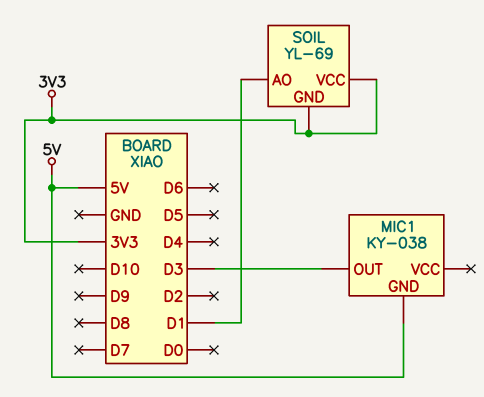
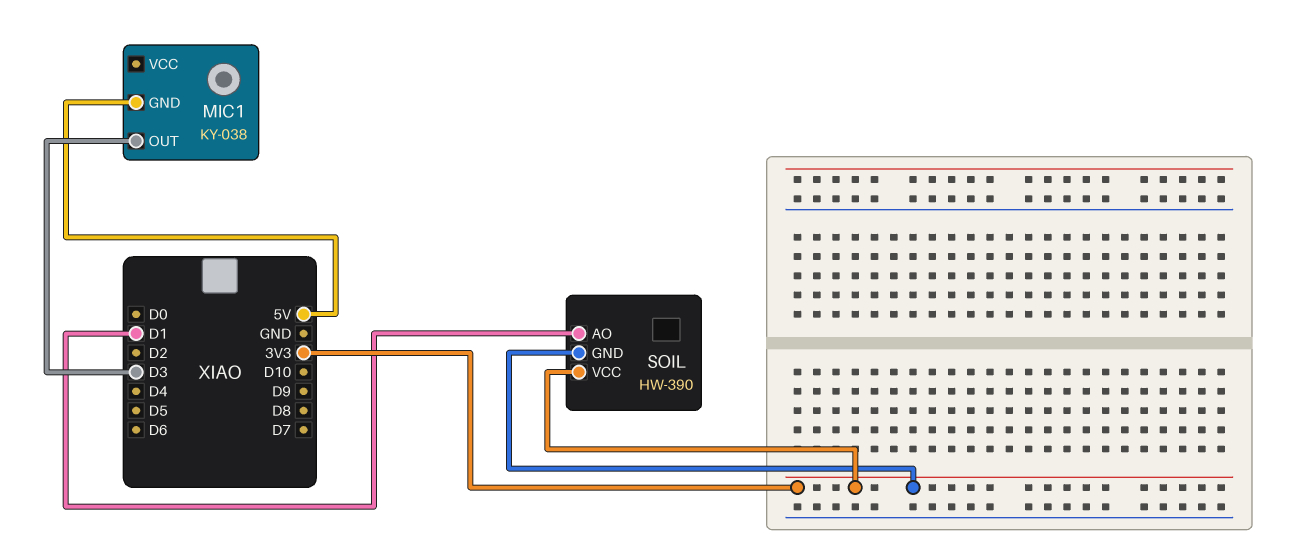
SOIL: YL-69 -> HW-390

